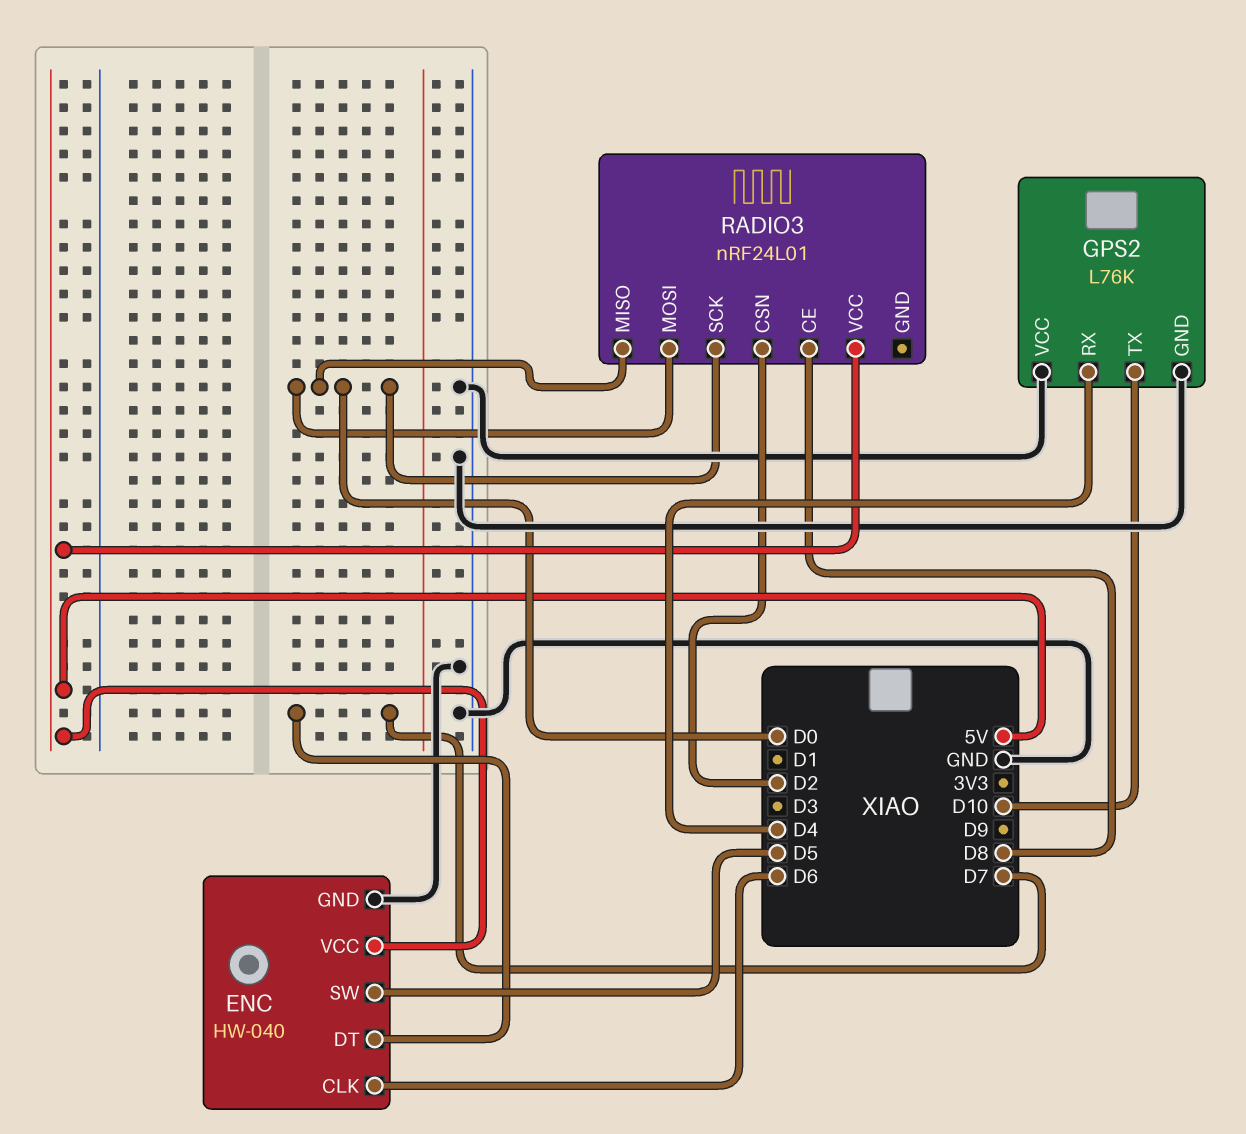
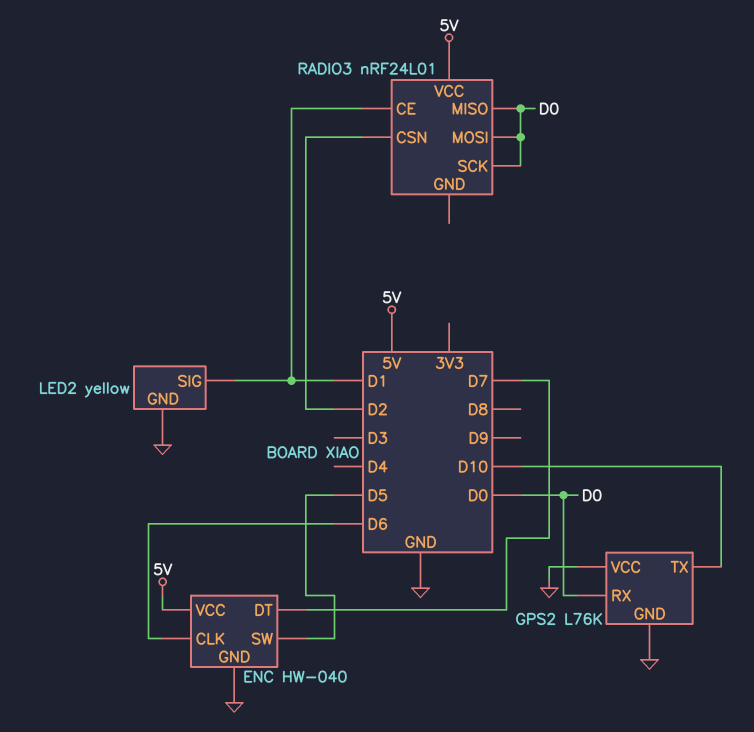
GPS2 pin RX: D4 -> D0
LED2: none -> yellow
LED2 pin GND: none -> GND
LED2 pin SIG: none -> D1
RADIO3 pin CE: D8 -> D1

